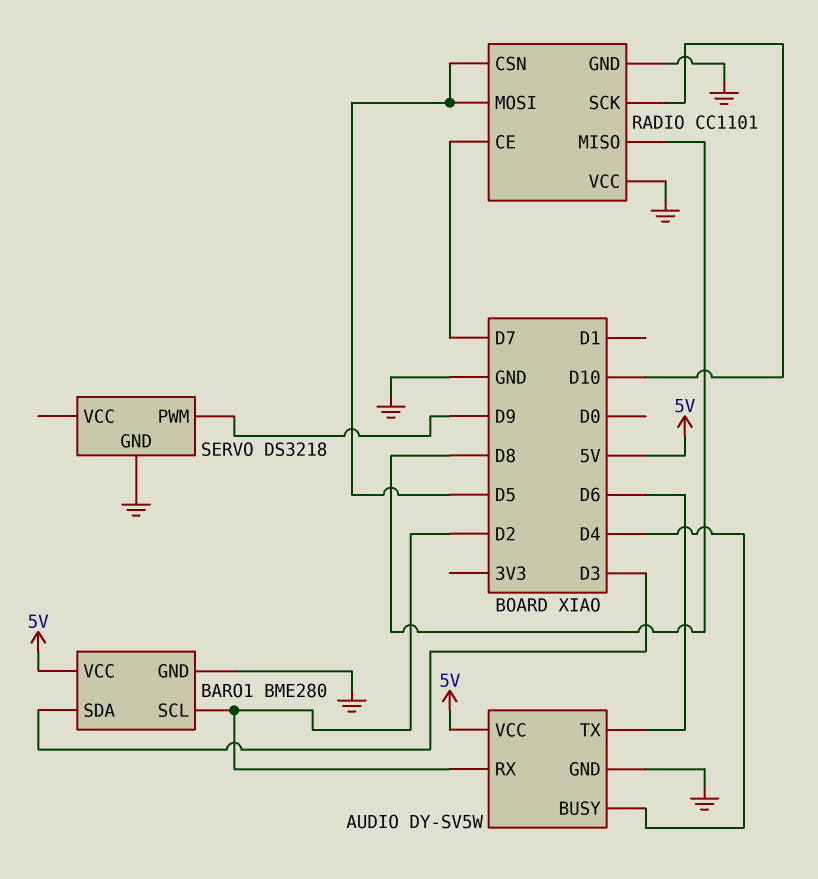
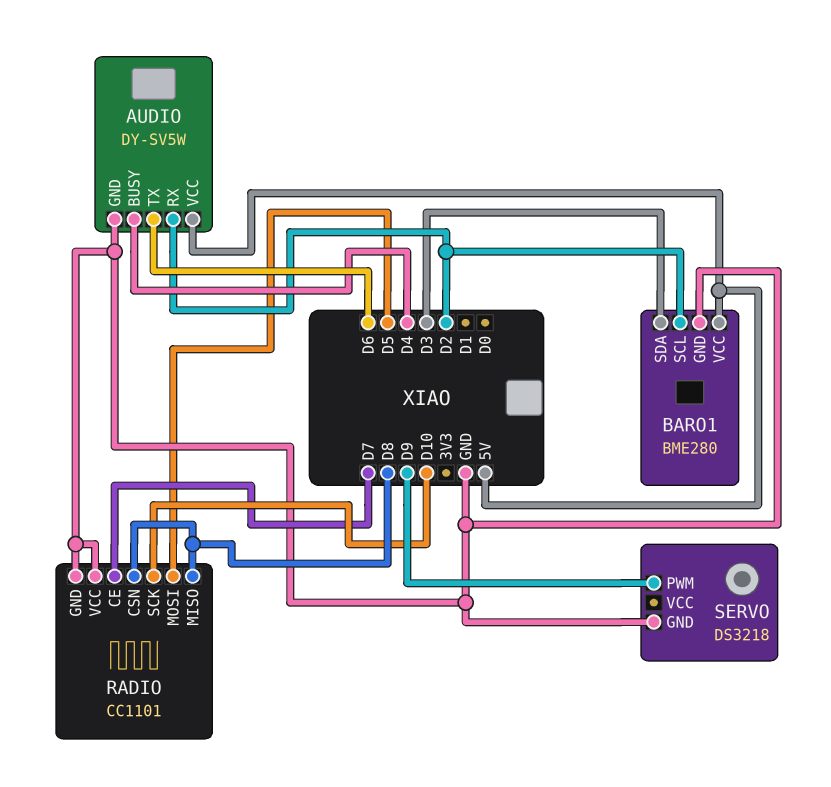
RADIO pin CSN: D5 -> D8

